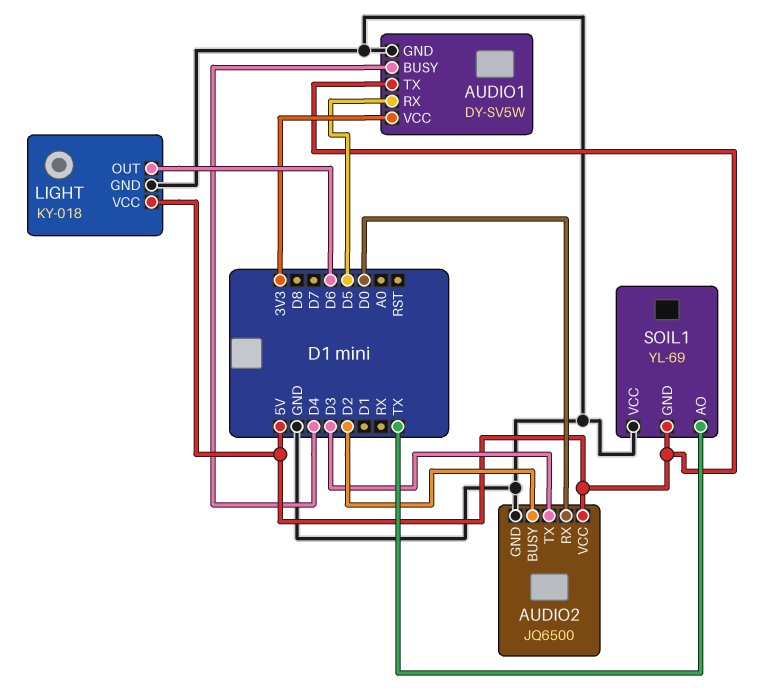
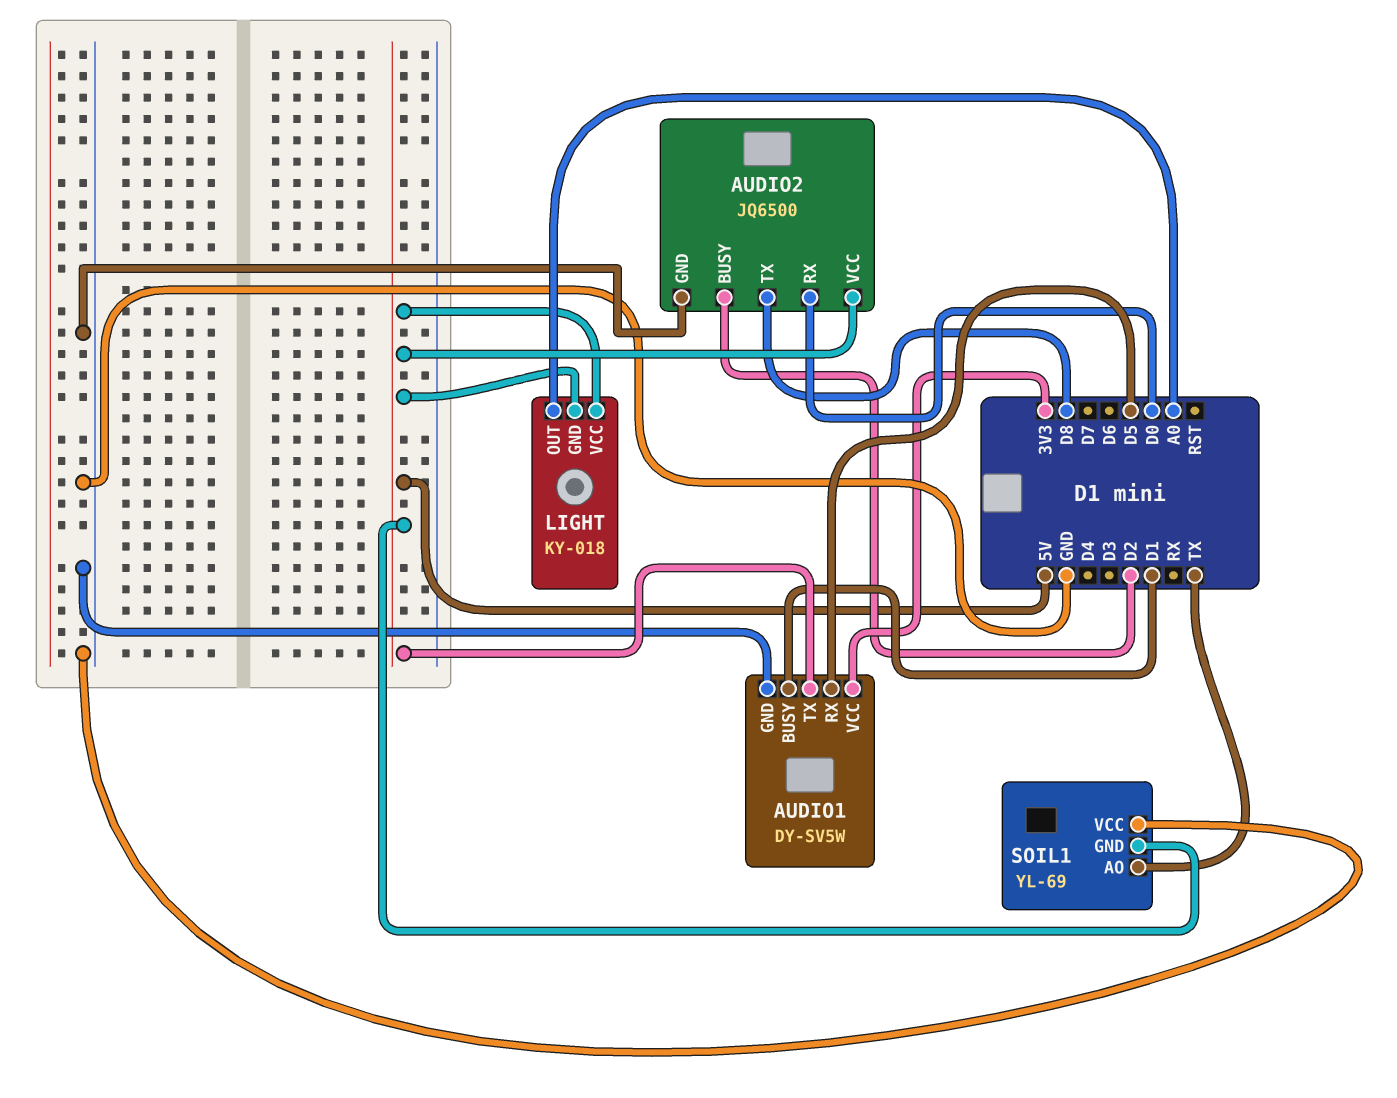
AUDIO1 pin BUSY: D4 -> D1
AUDIO2 pin TX: D3 -> D8
LIGHT pin GND: GND -> 5V
LIGHT pin OUT: D6 -> A0

